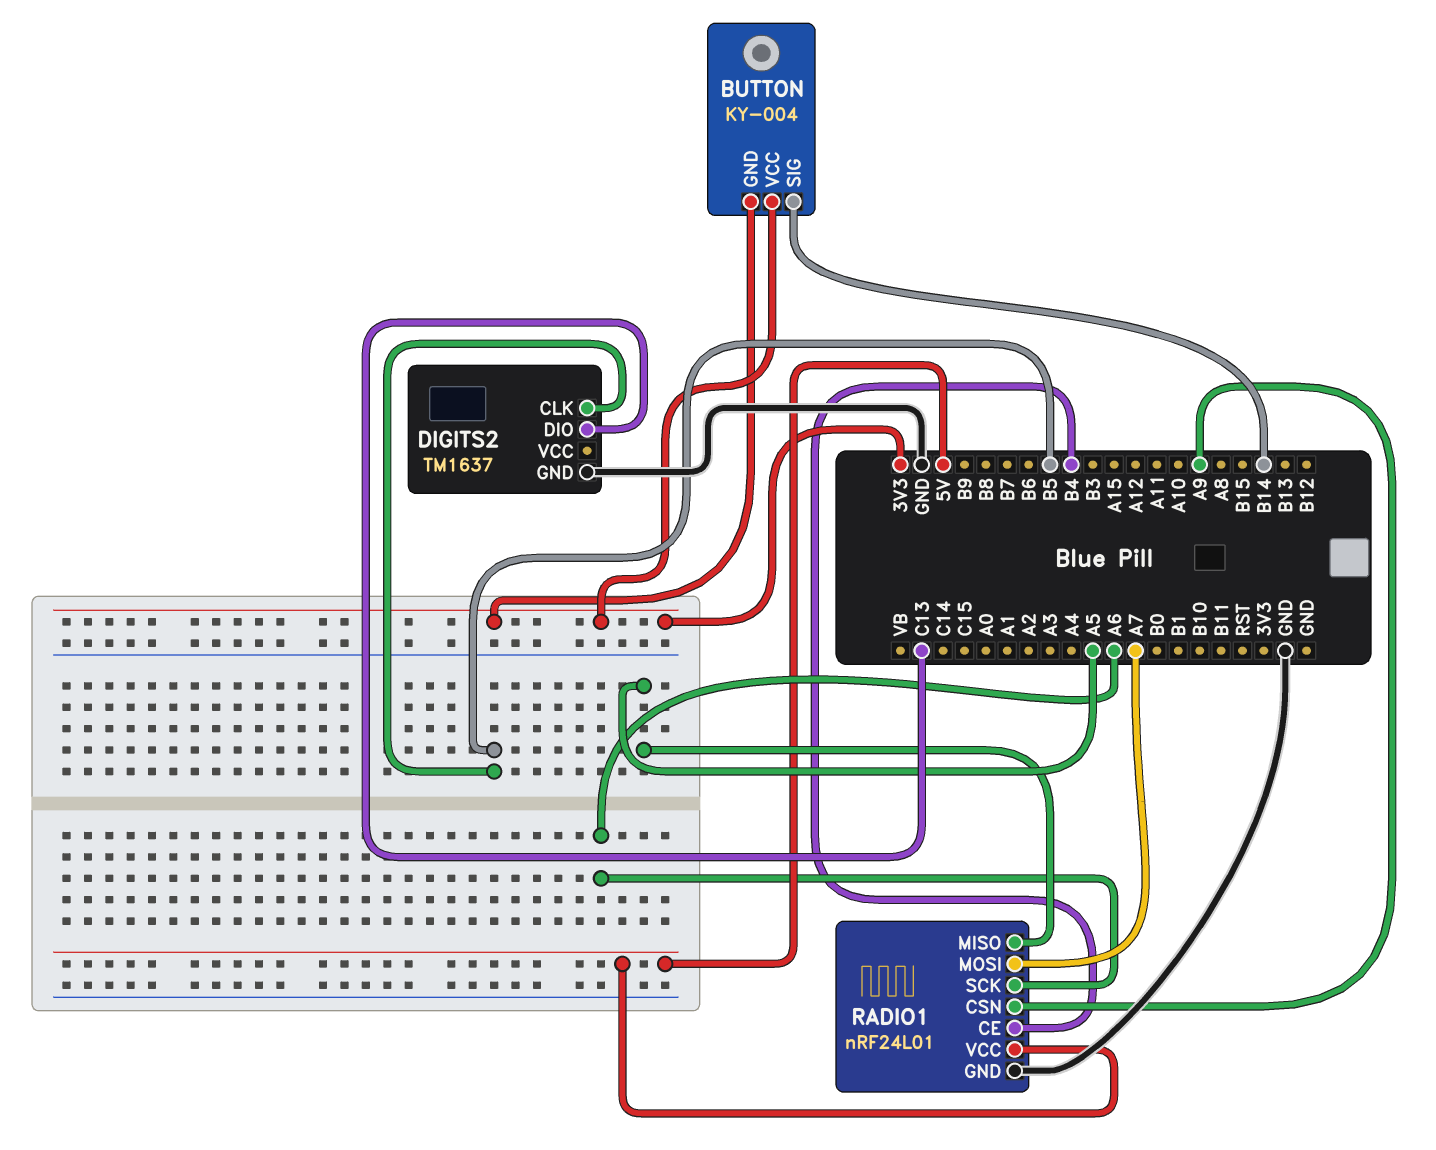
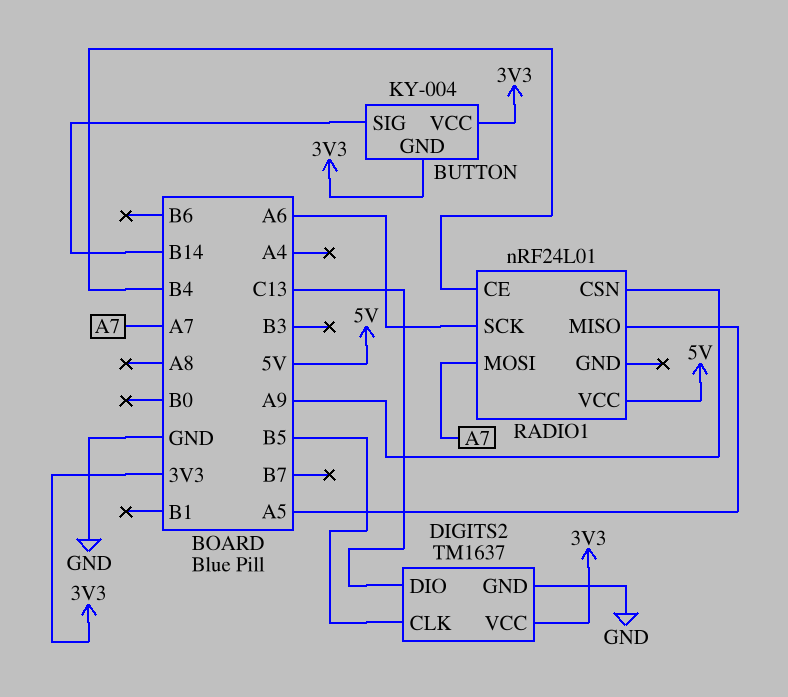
DIGITS2 pin VCC: none -> 3V3
RADIO1 pin GND: GND -> none

